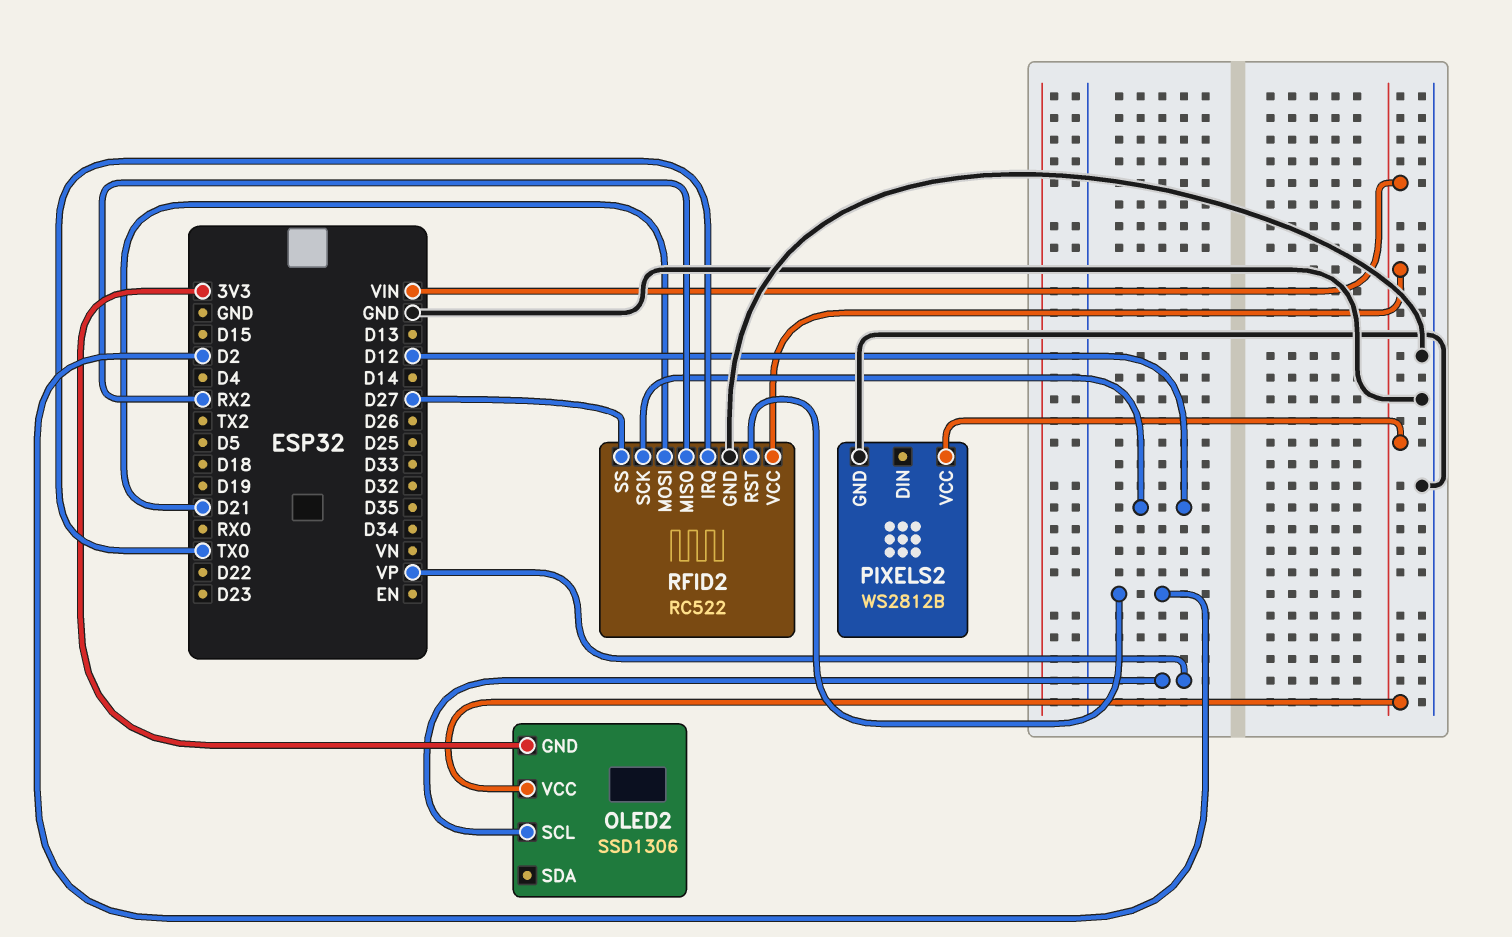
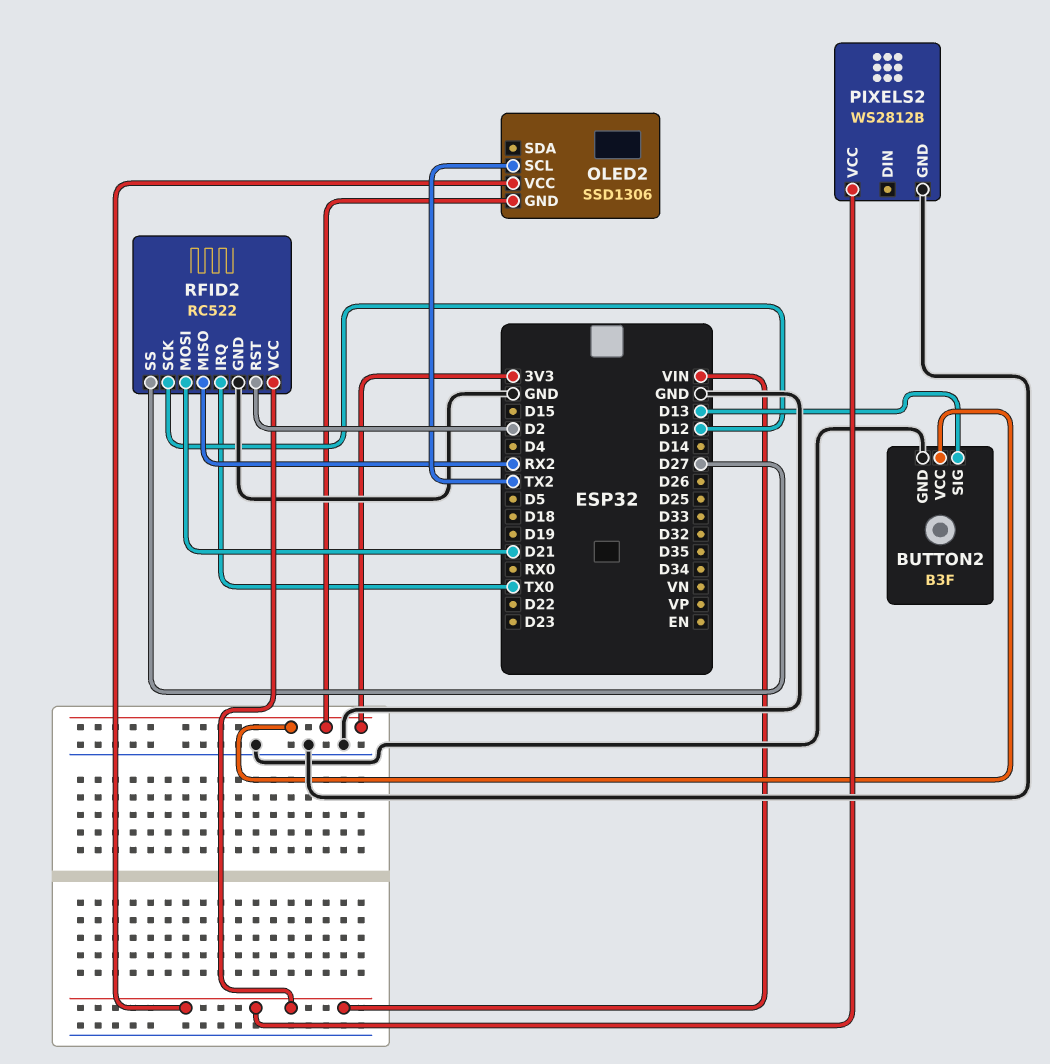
BUTTON2: none -> B3F
BUTTON2 pin GND: none -> GND
BUTTON2 pin SIG: none -> D13
BUTTON2 pin VCC: none -> 3V3
OLED2 pin SCL: VP -> TX2

